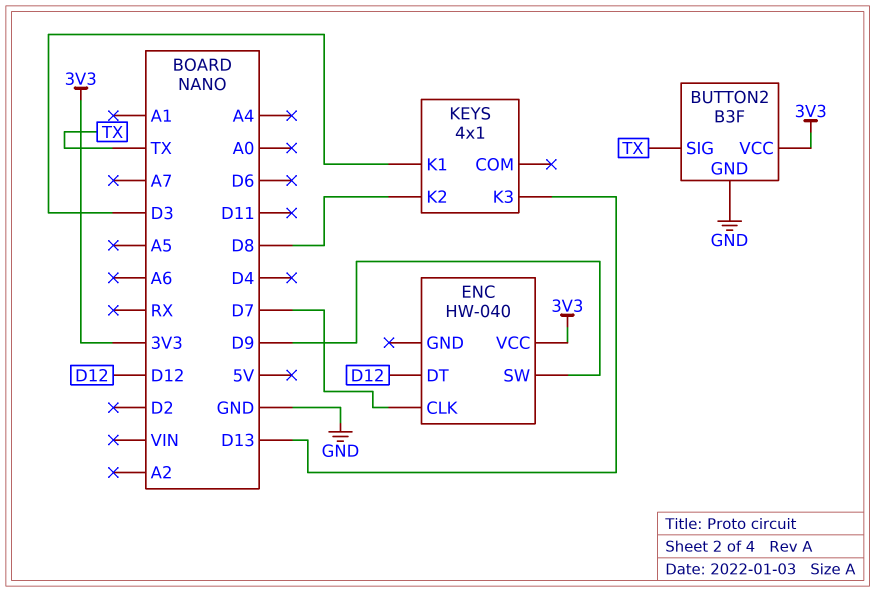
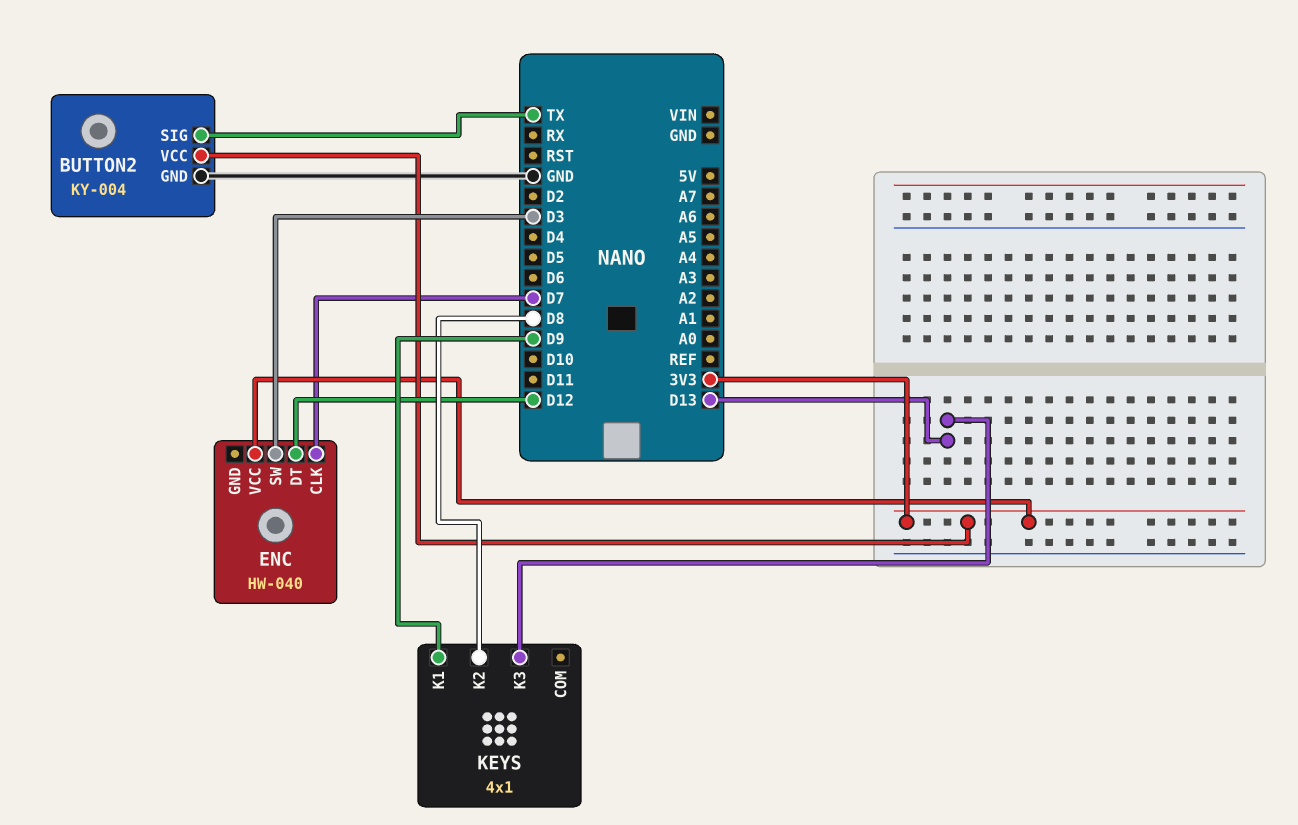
BUTTON2: B3F -> KY-004
ENC pin SW: D9 -> D3
KEYS pin K1: D3 -> D9

